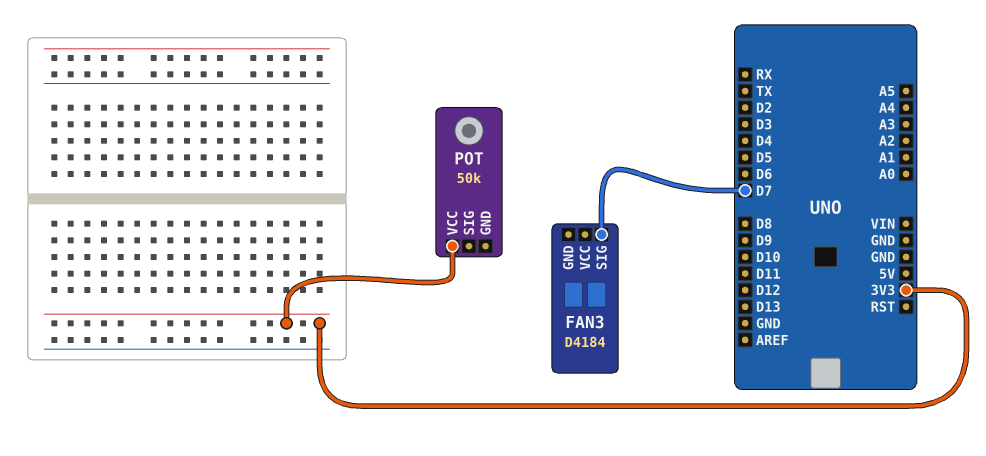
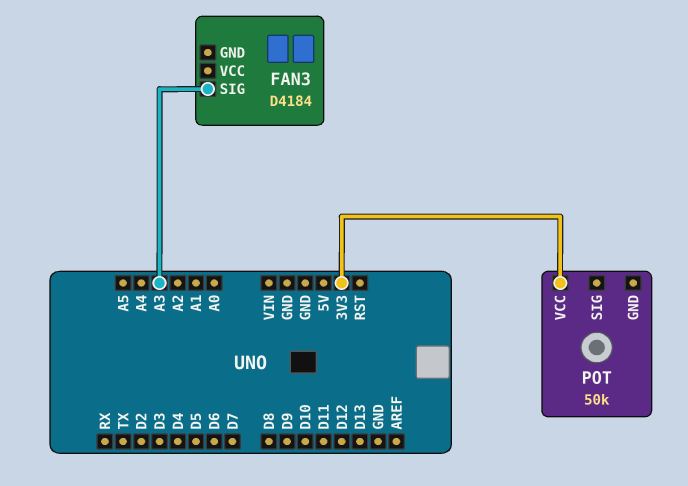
FAN3 pin SIG: D7 -> A3

